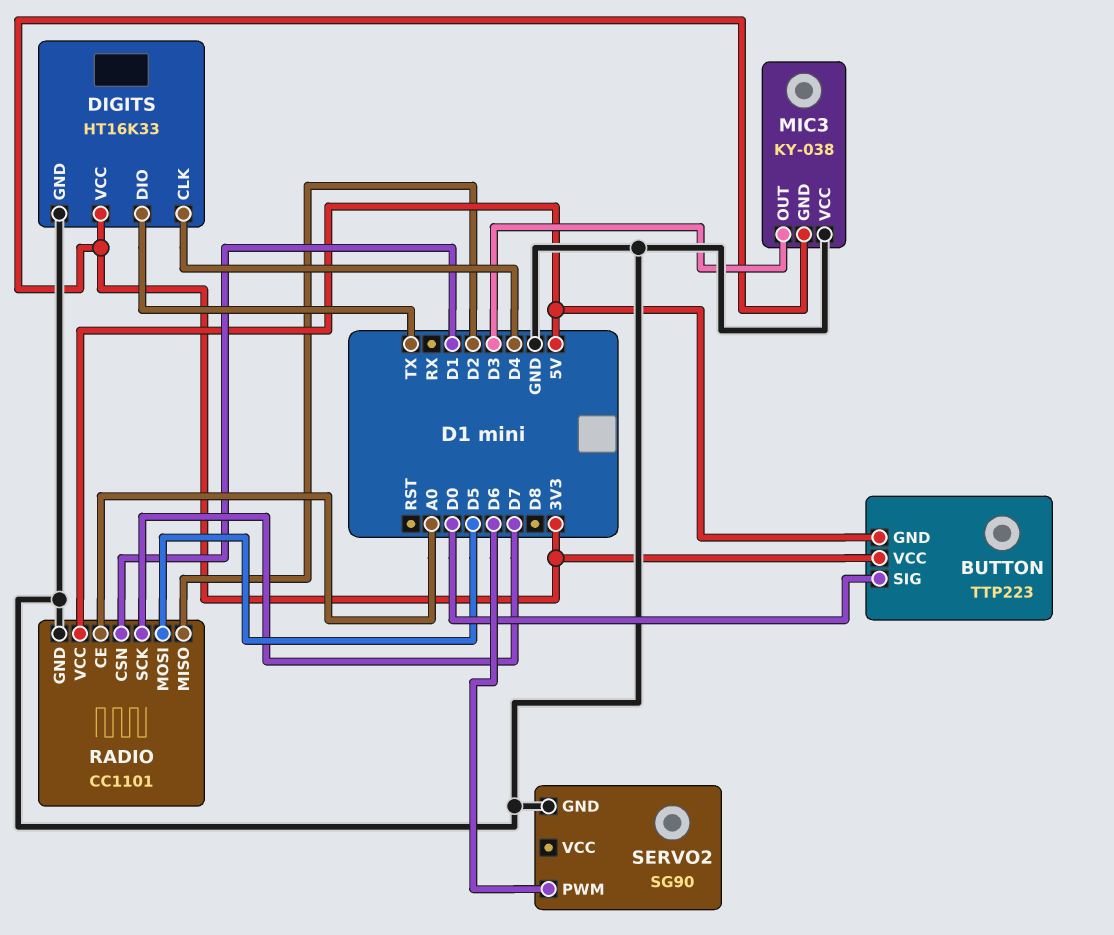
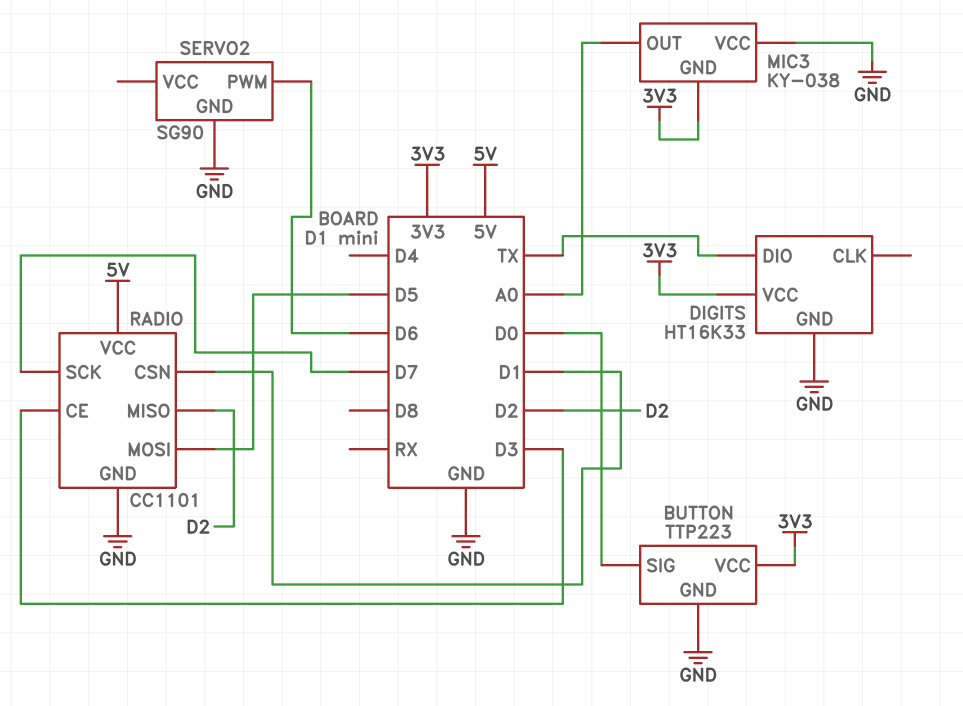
BUTTON pin GND: 5V -> GND
DIGITS pin CLK: D4 -> none
MIC3 pin OUT: D3 -> A0
RADIO pin CE: A0 -> D3

